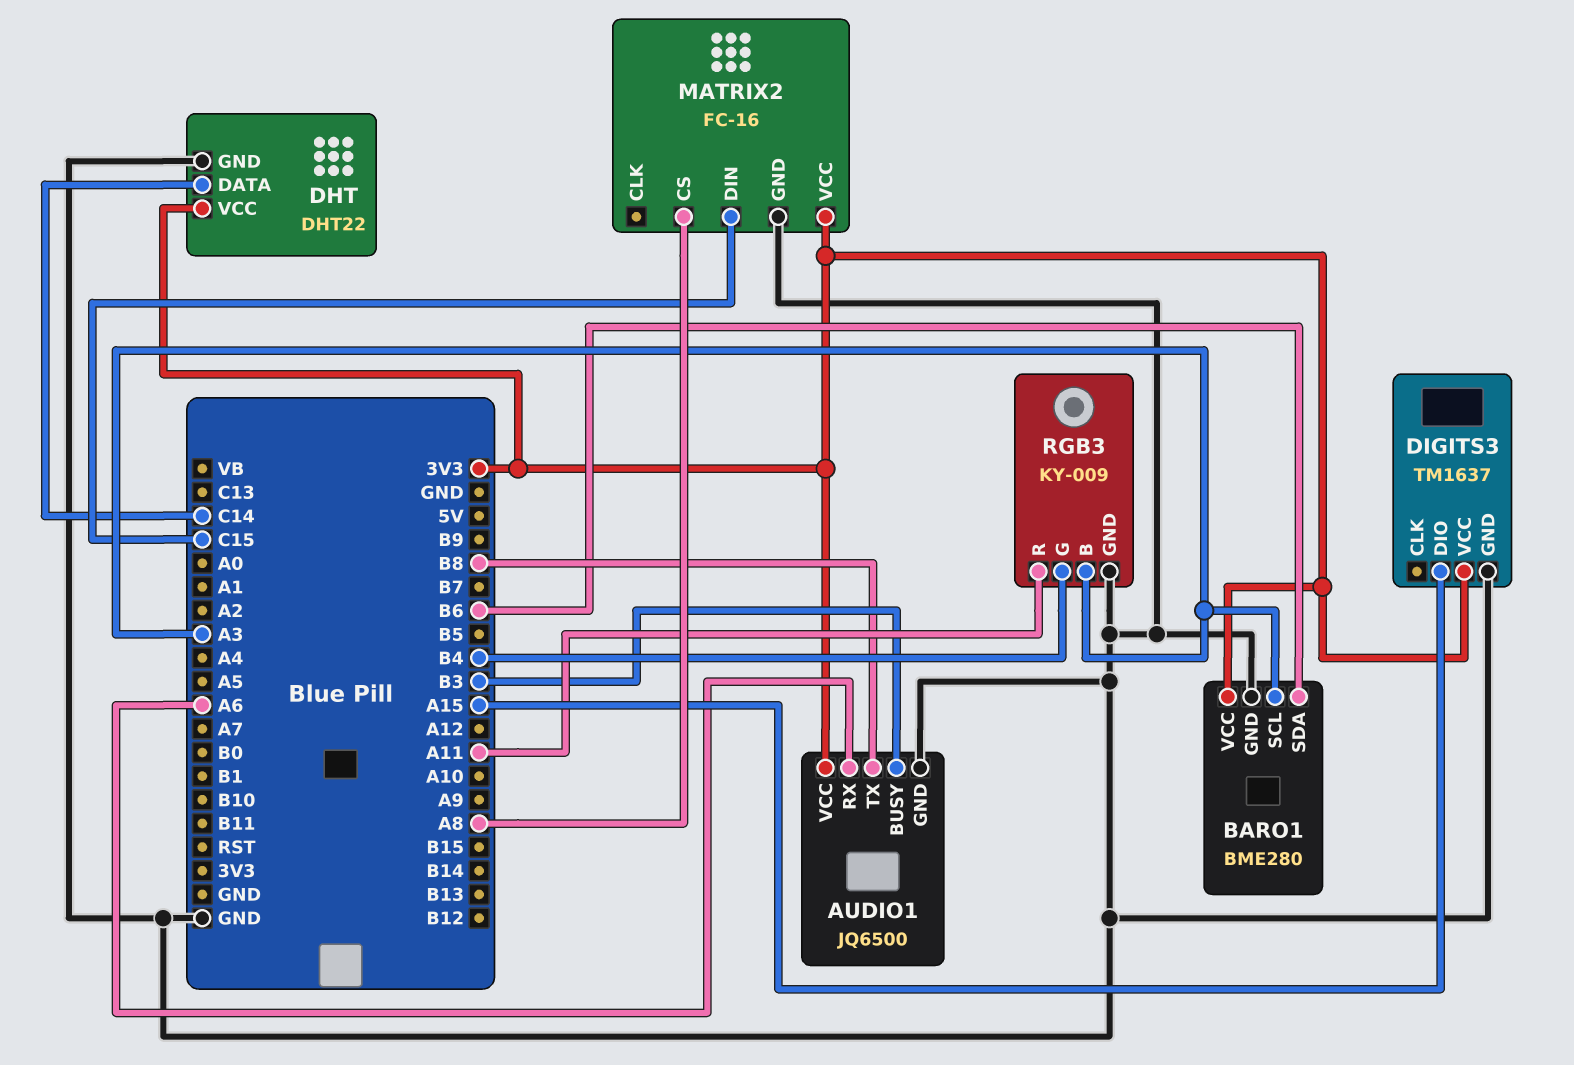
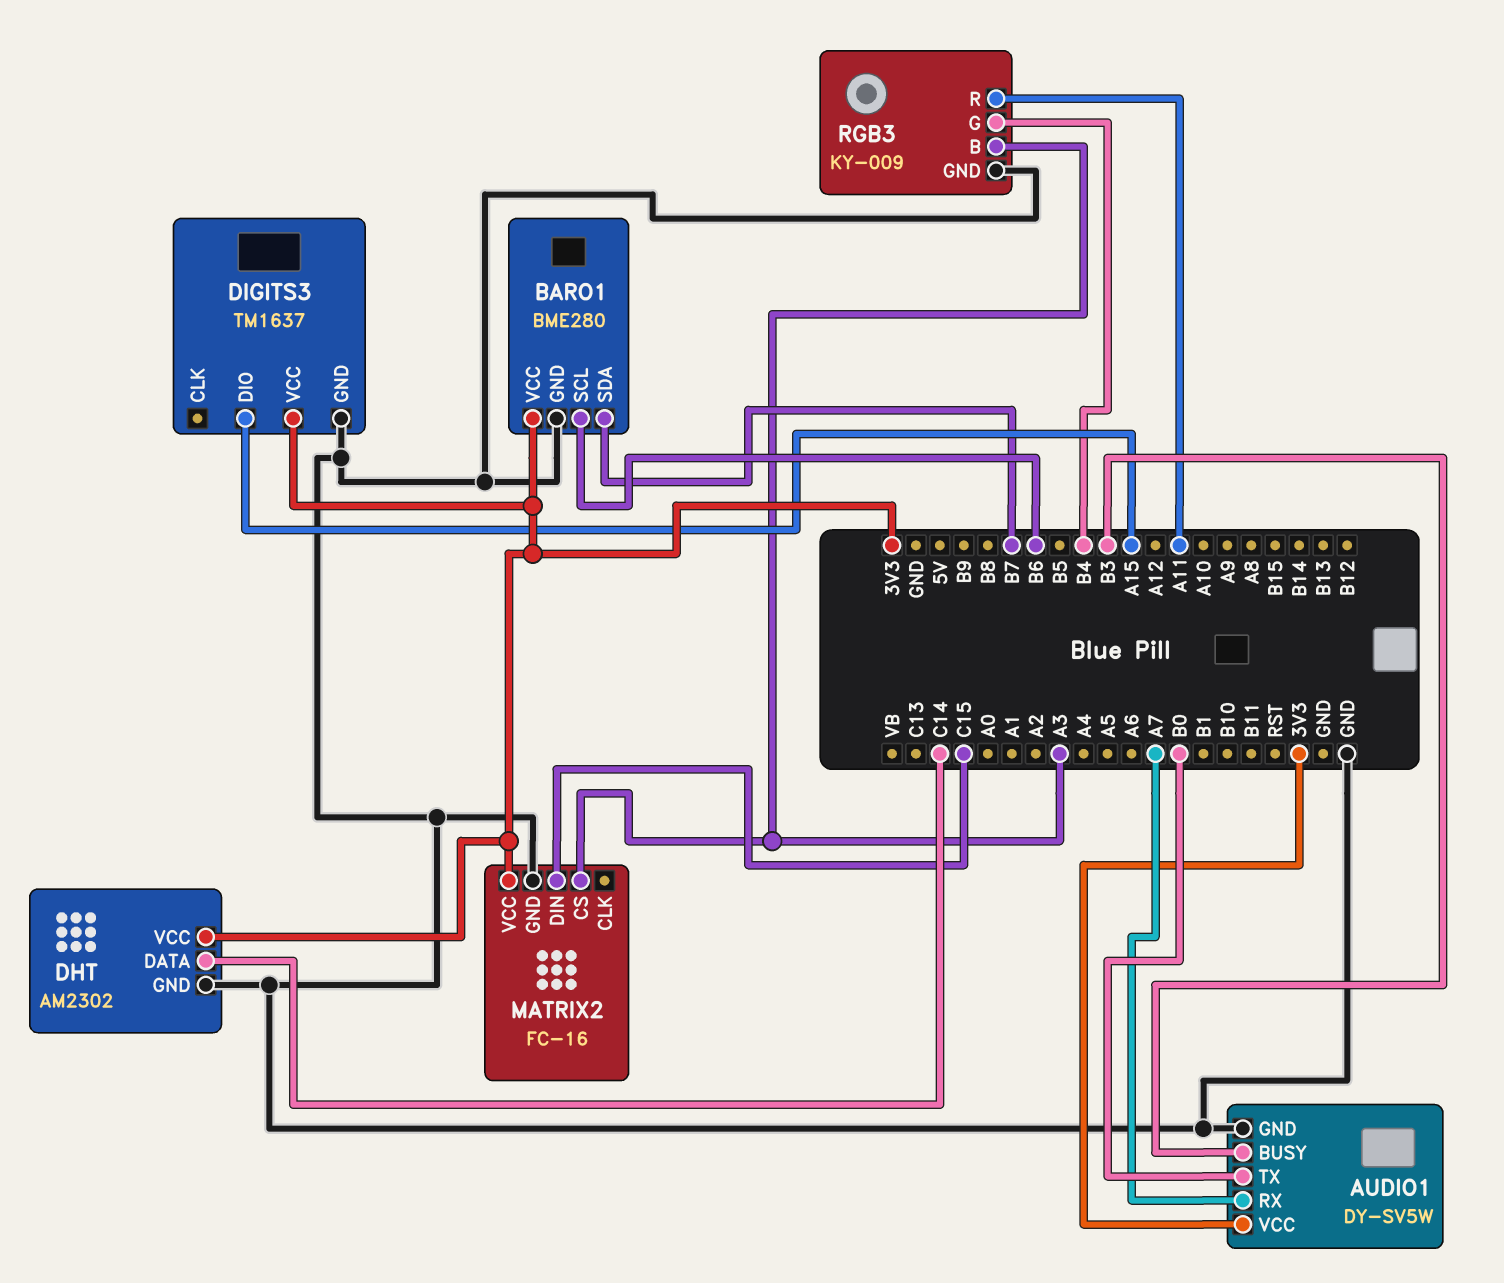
AUDIO1: JQ6500 -> DY-SV5W
AUDIO1 pin RX: A6 -> A7
AUDIO1 pin TX: B8 -> B0
BARO1 pin SCL: A3 -> B6
BARO1 pin SDA: B6 -> B7
DHT: DHT22 -> AM2302
MATRIX2 pin CS: A8 -> A3

